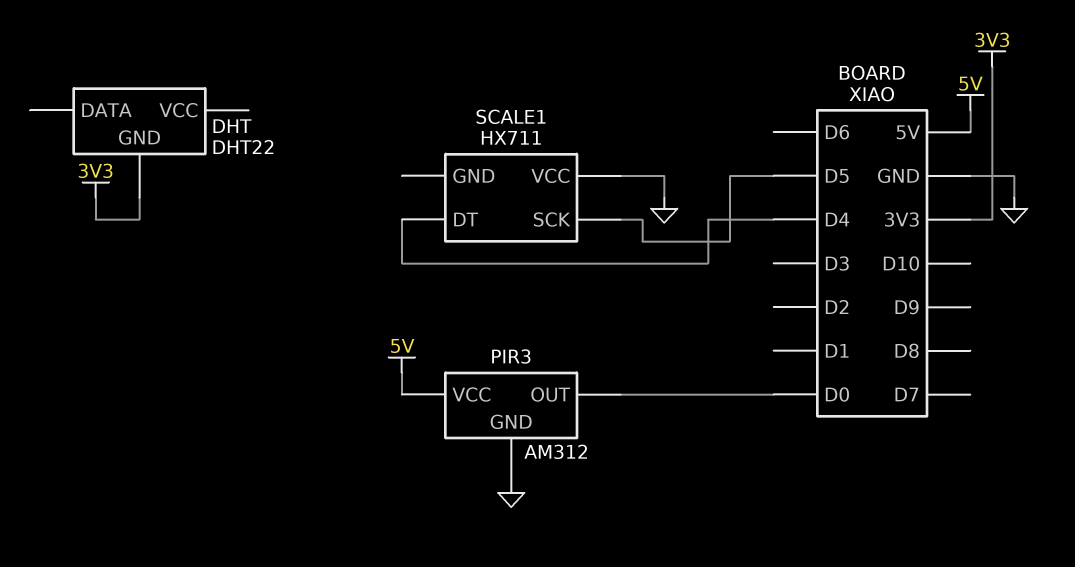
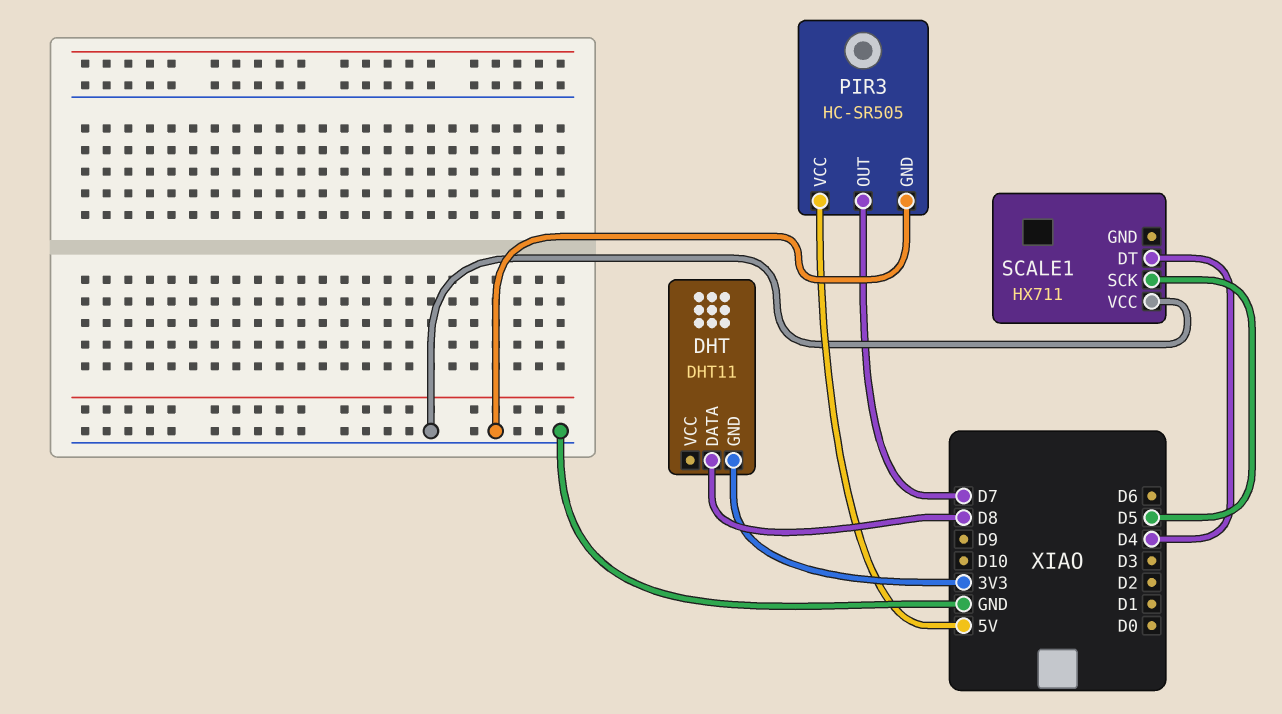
DHT: DHT22 -> DHT11
DHT pin DATA: none -> D8
PIR3: AM312 -> HC-SR505
PIR3 pin OUT: D0 -> D7

